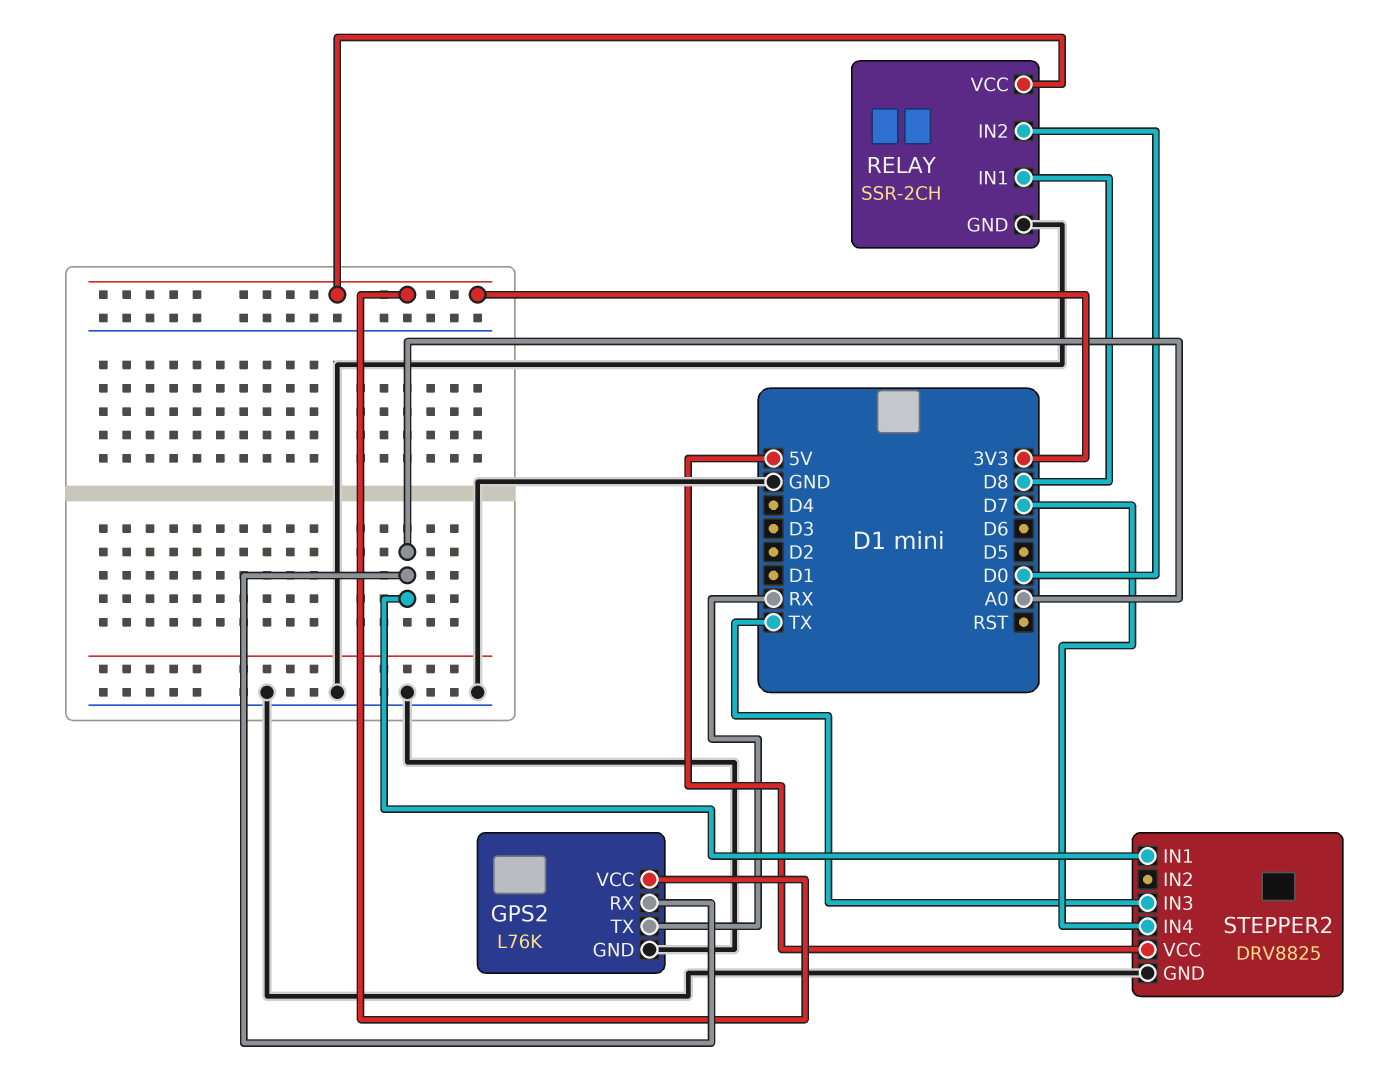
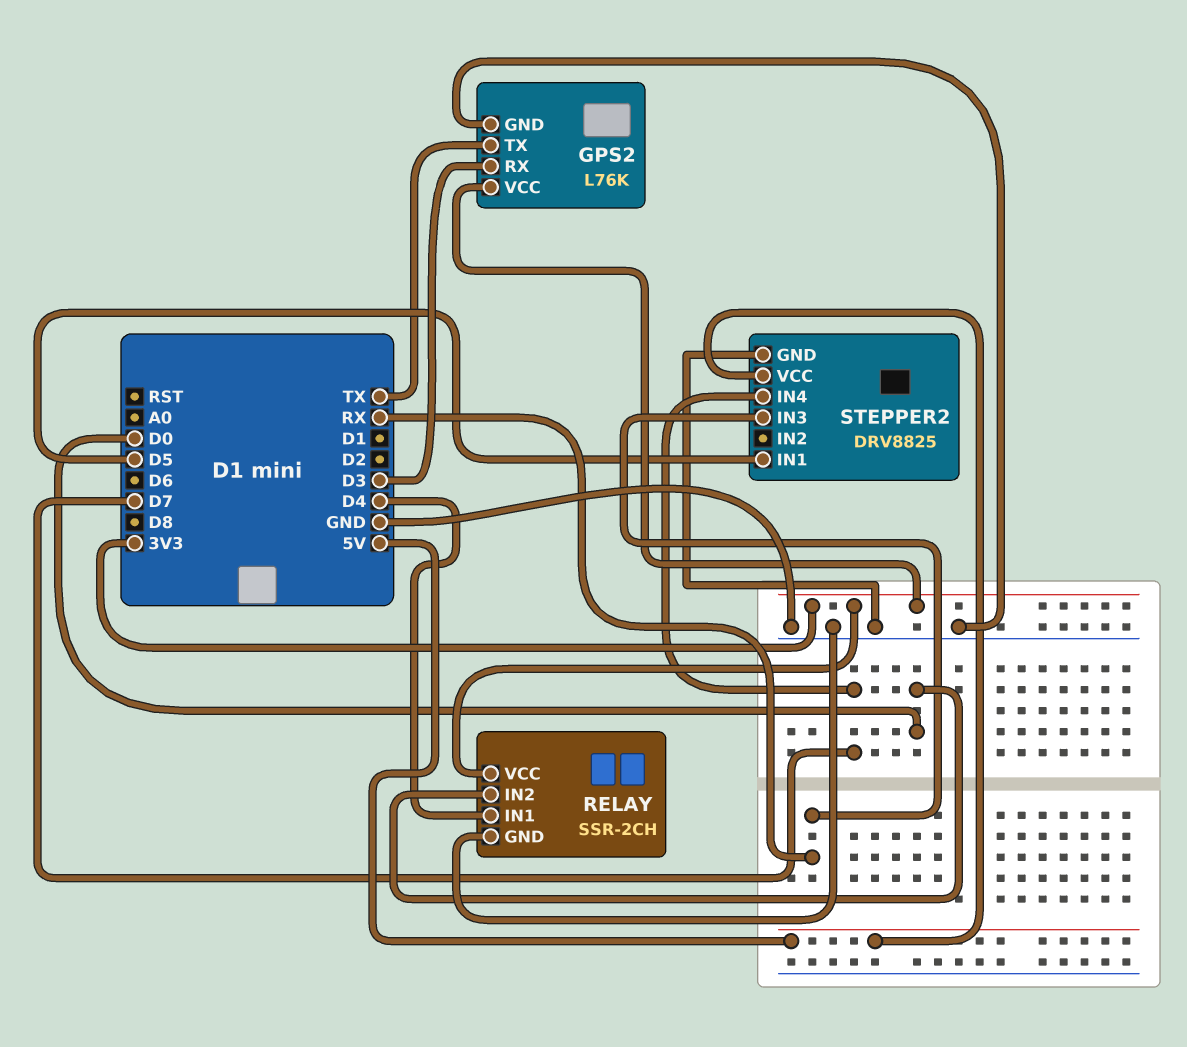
GPS2 pin RX: A0 -> D3
GPS2 pin TX: RX -> TX
RELAY pin IN1: D8 -> D4
STEPPER2 pin IN1: A0 -> D5
STEPPER2 pin IN3: TX -> RX

